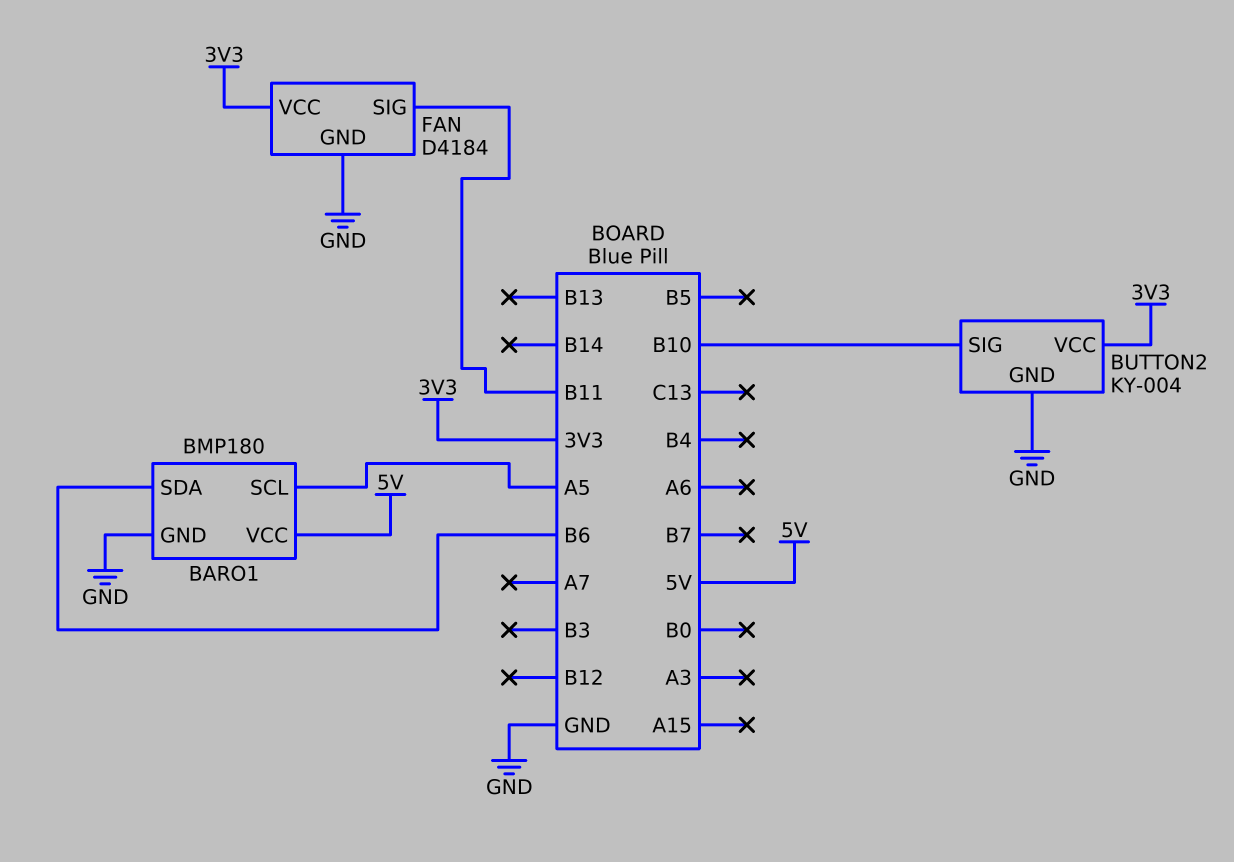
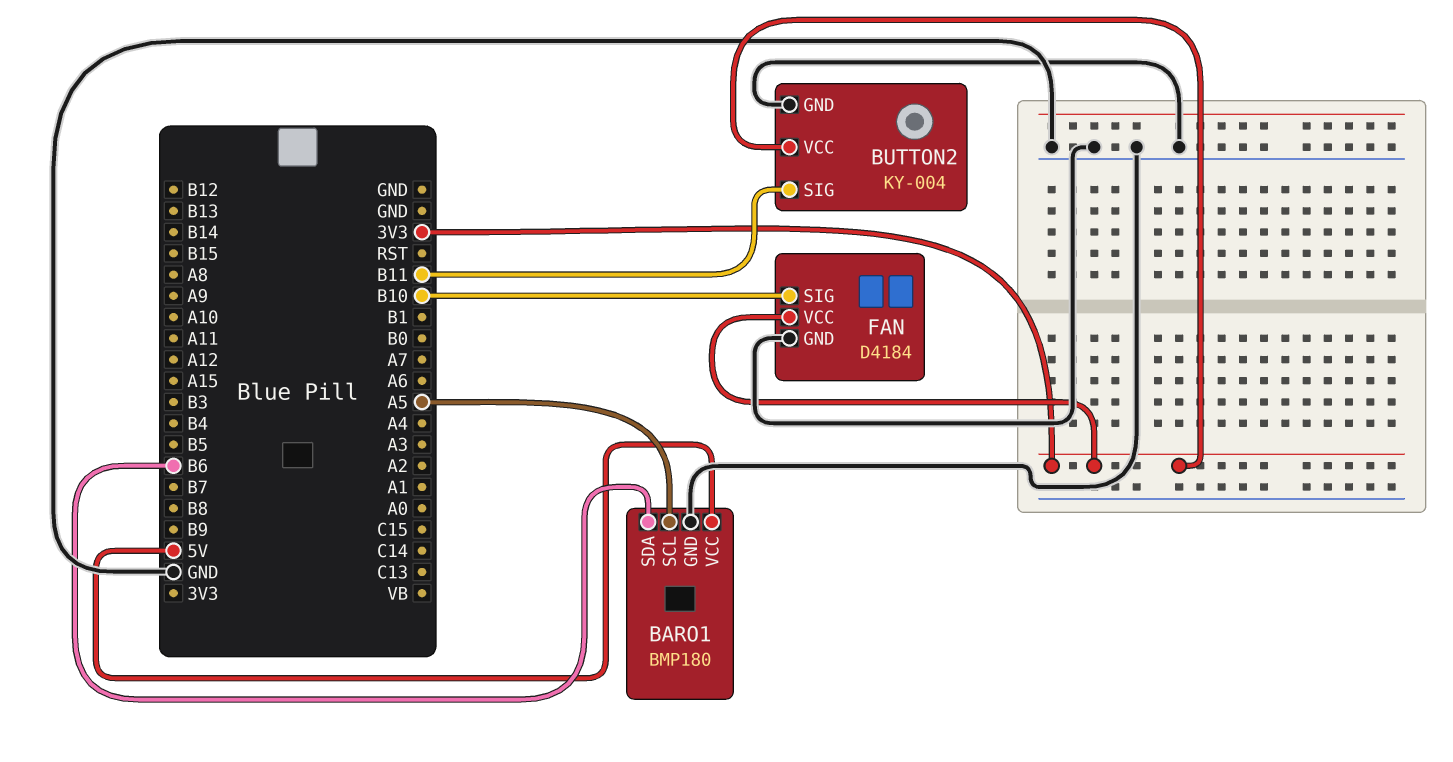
BUTTON2 pin SIG: B10 -> B11
FAN pin SIG: B11 -> B10

